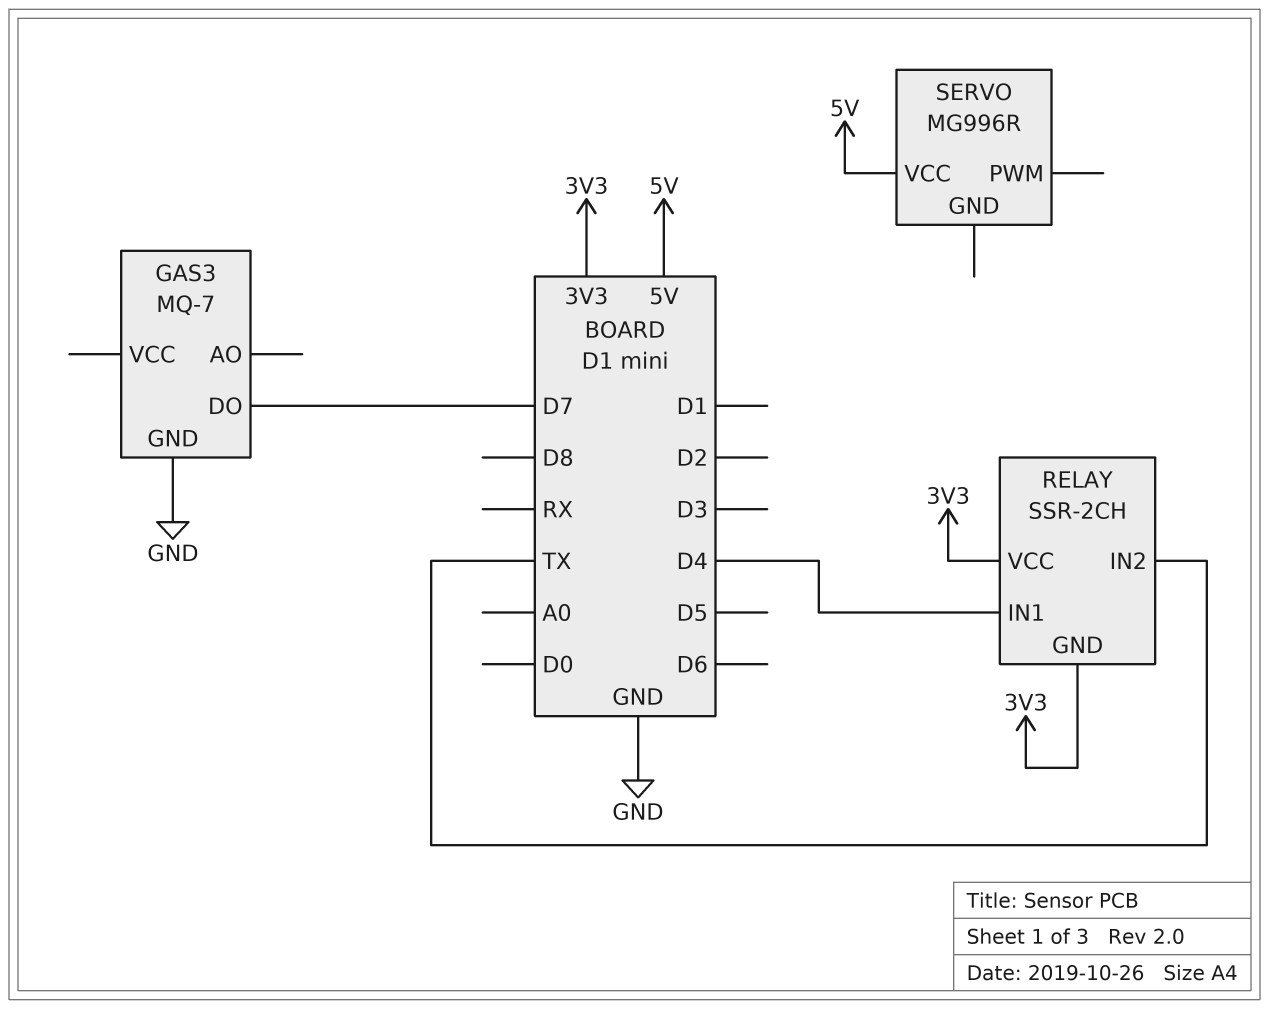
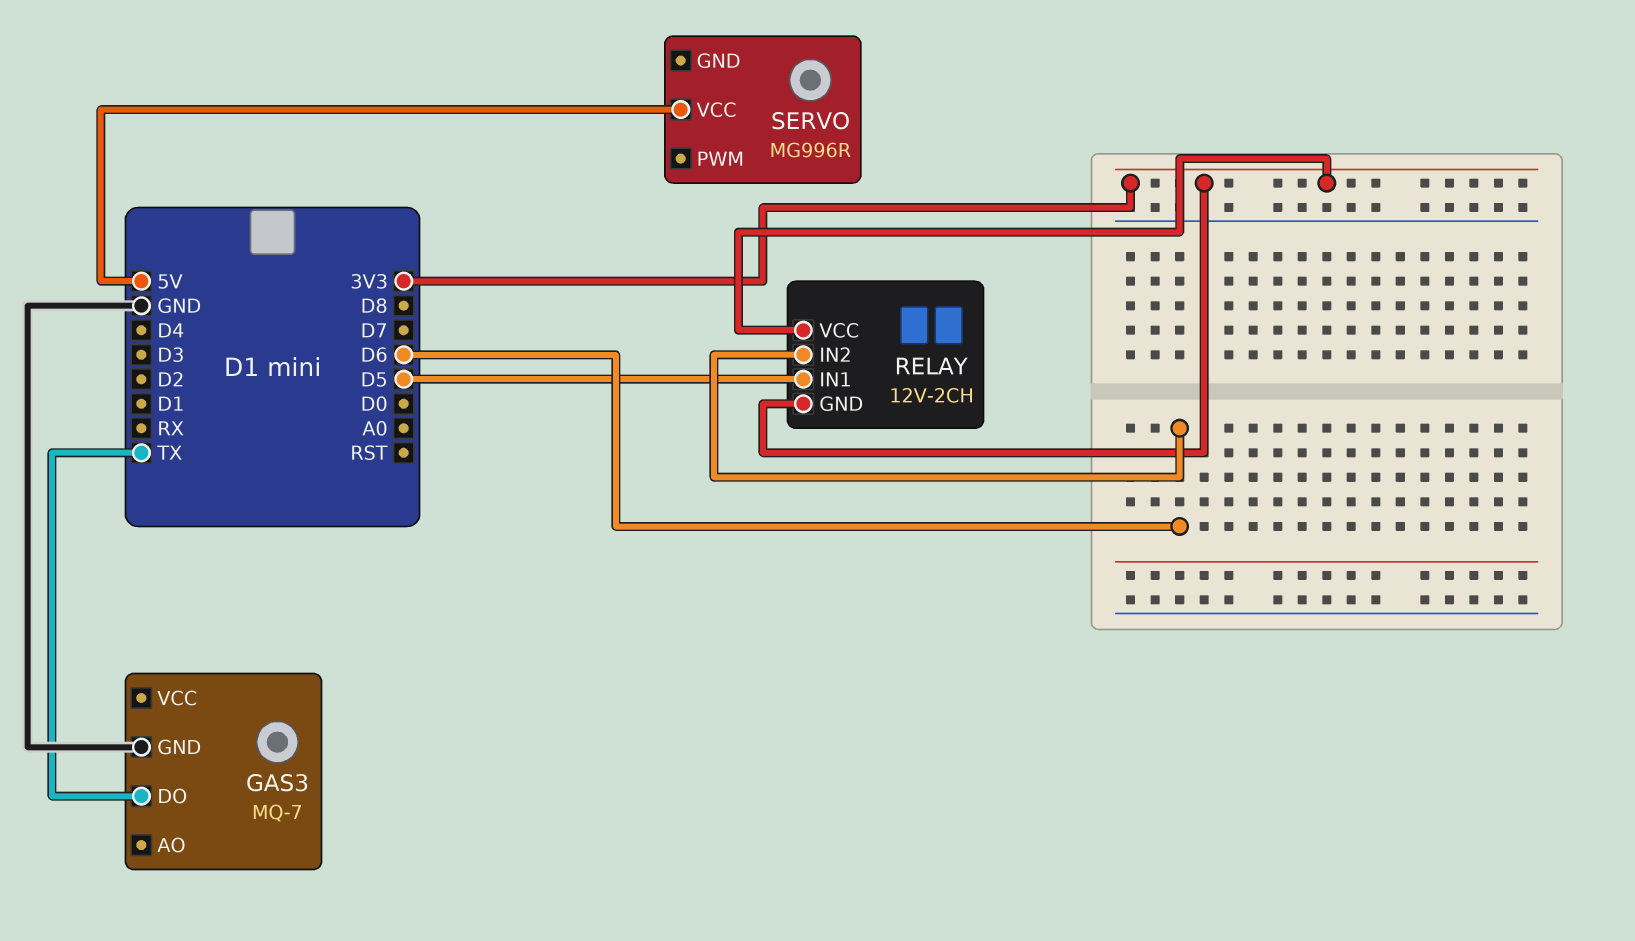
GAS3 pin DO: D7 -> TX
RELAY: SSR-2CH -> 12V-2CH
RELAY pin IN1: D4 -> D5
RELAY pin IN2: TX -> D6

